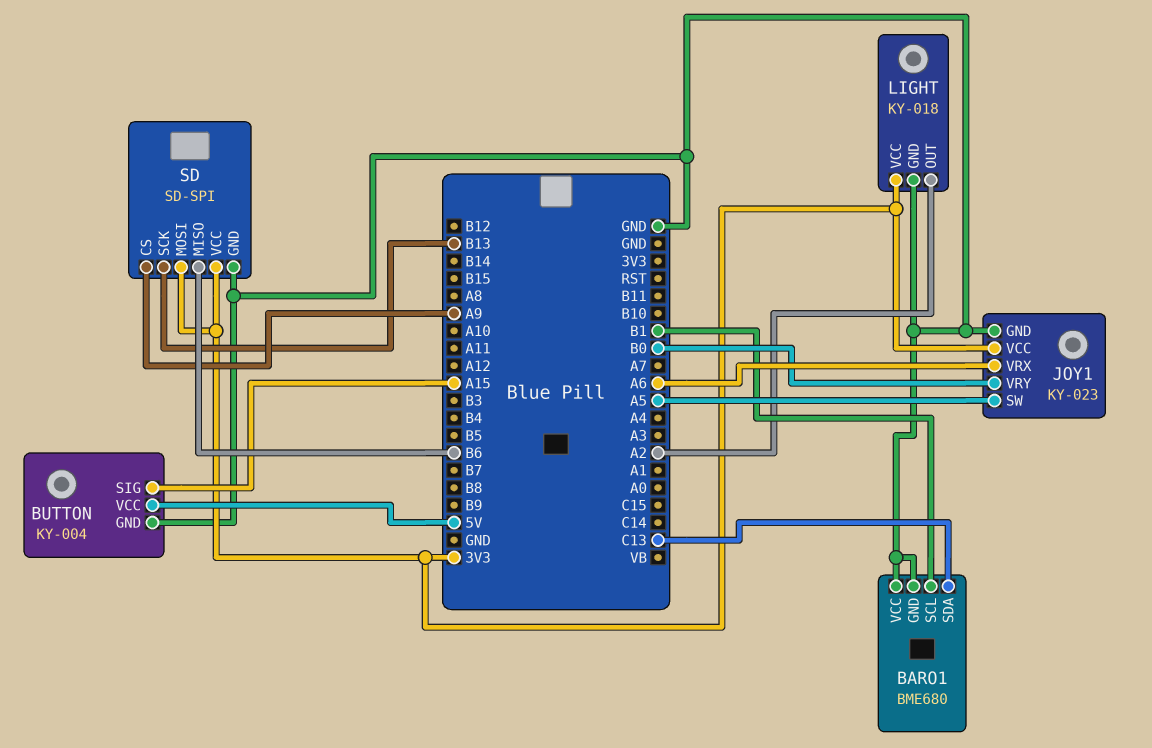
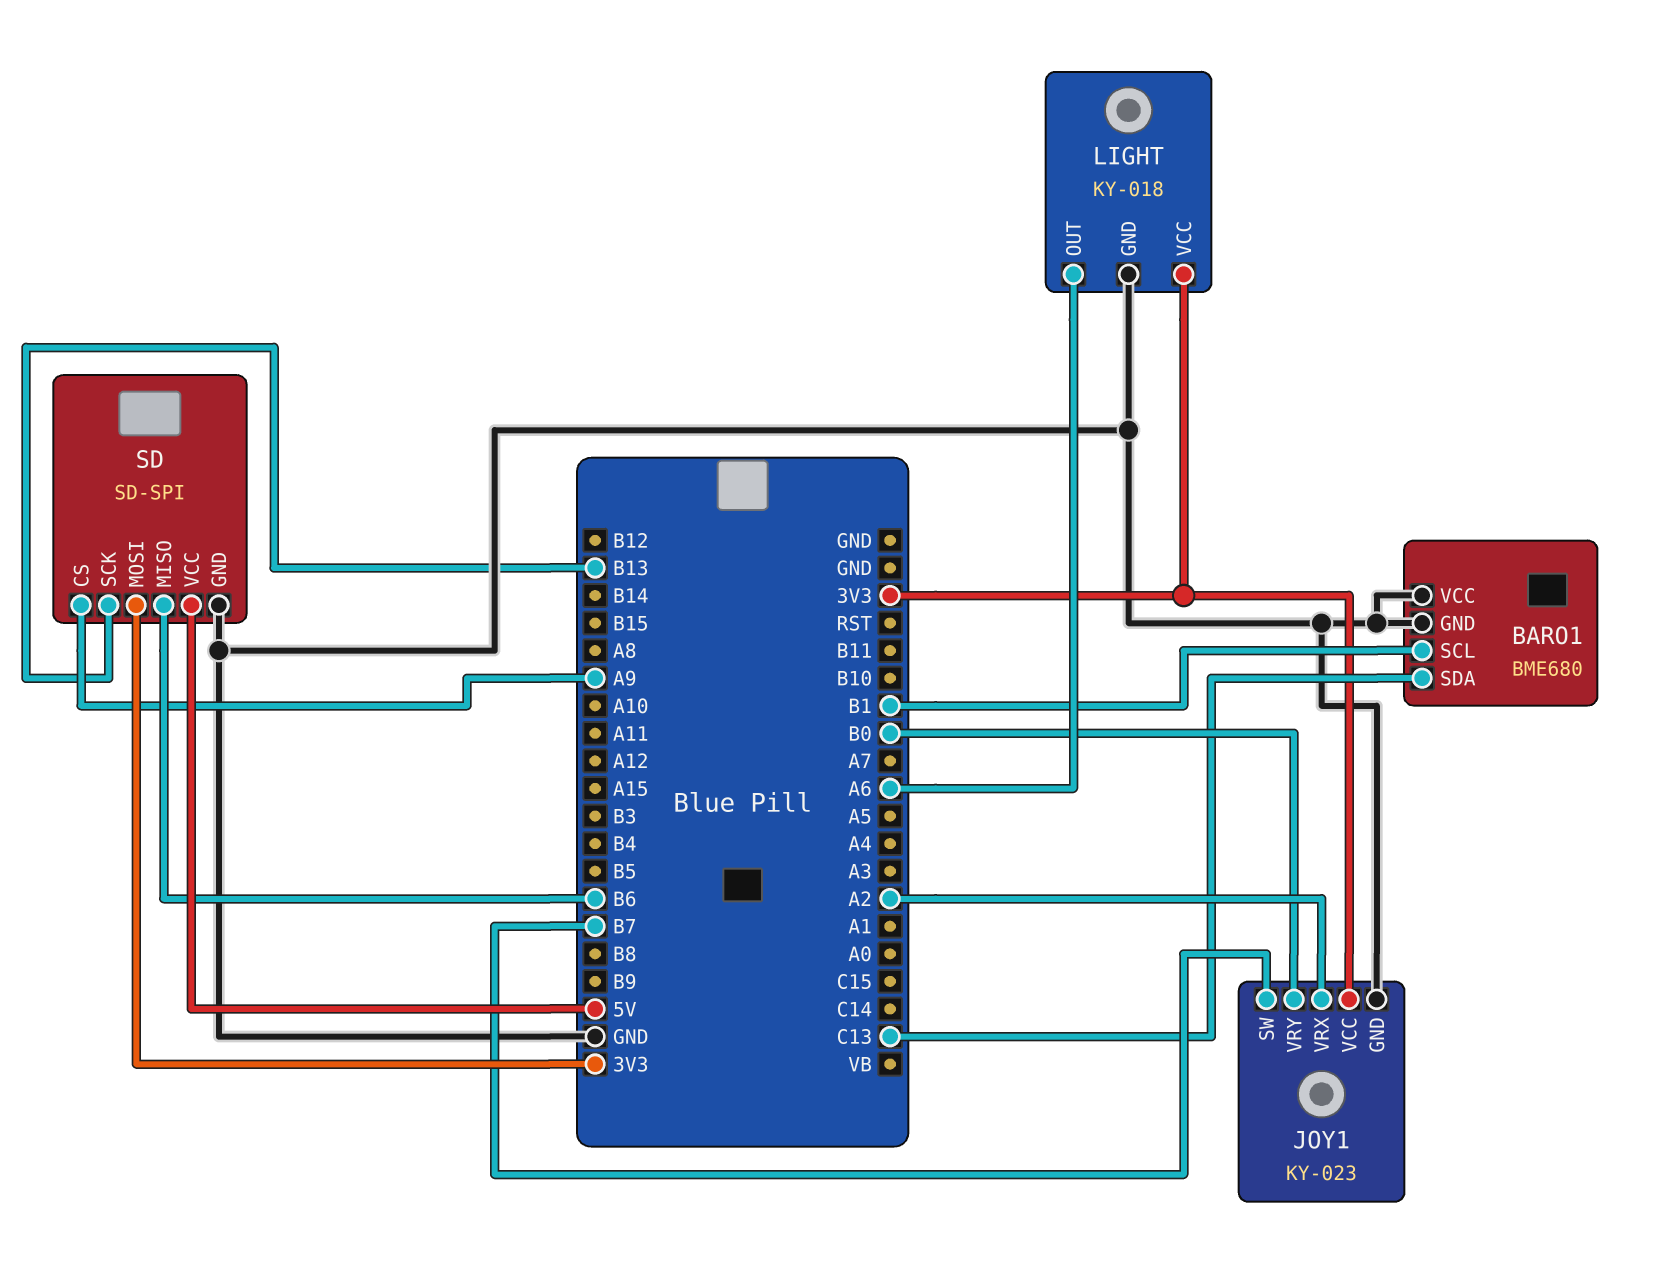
BUTTON: KY-004 -> none
BUTTON pin GND: GND -> none
BUTTON pin SIG: A15 -> none
BUTTON pin VCC: 5V -> none
JOY1 pin SW: A5 -> B7
JOY1 pin VRX: A6 -> A2
LIGHT pin OUT: A2 -> A6
SD pin VCC: 3V3 -> 5V

